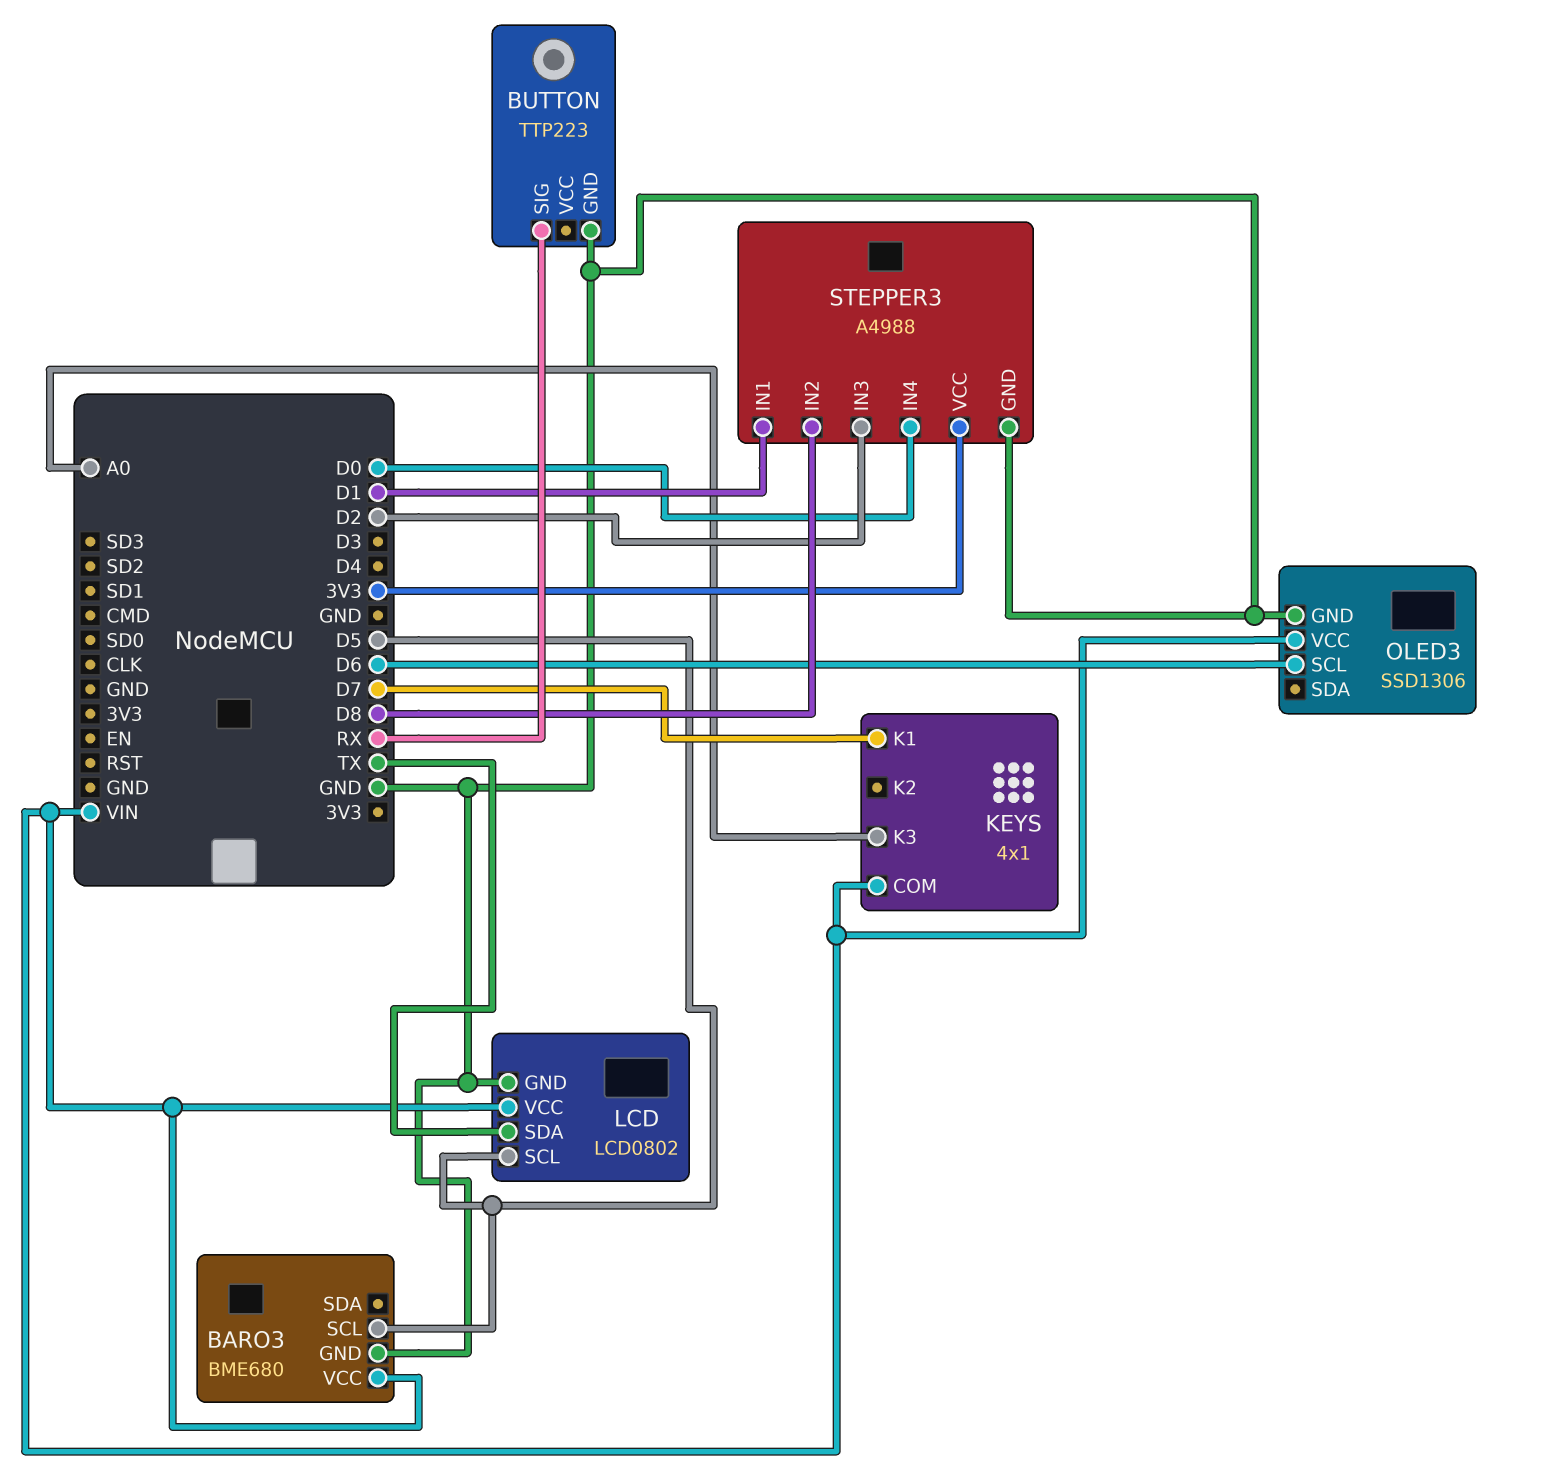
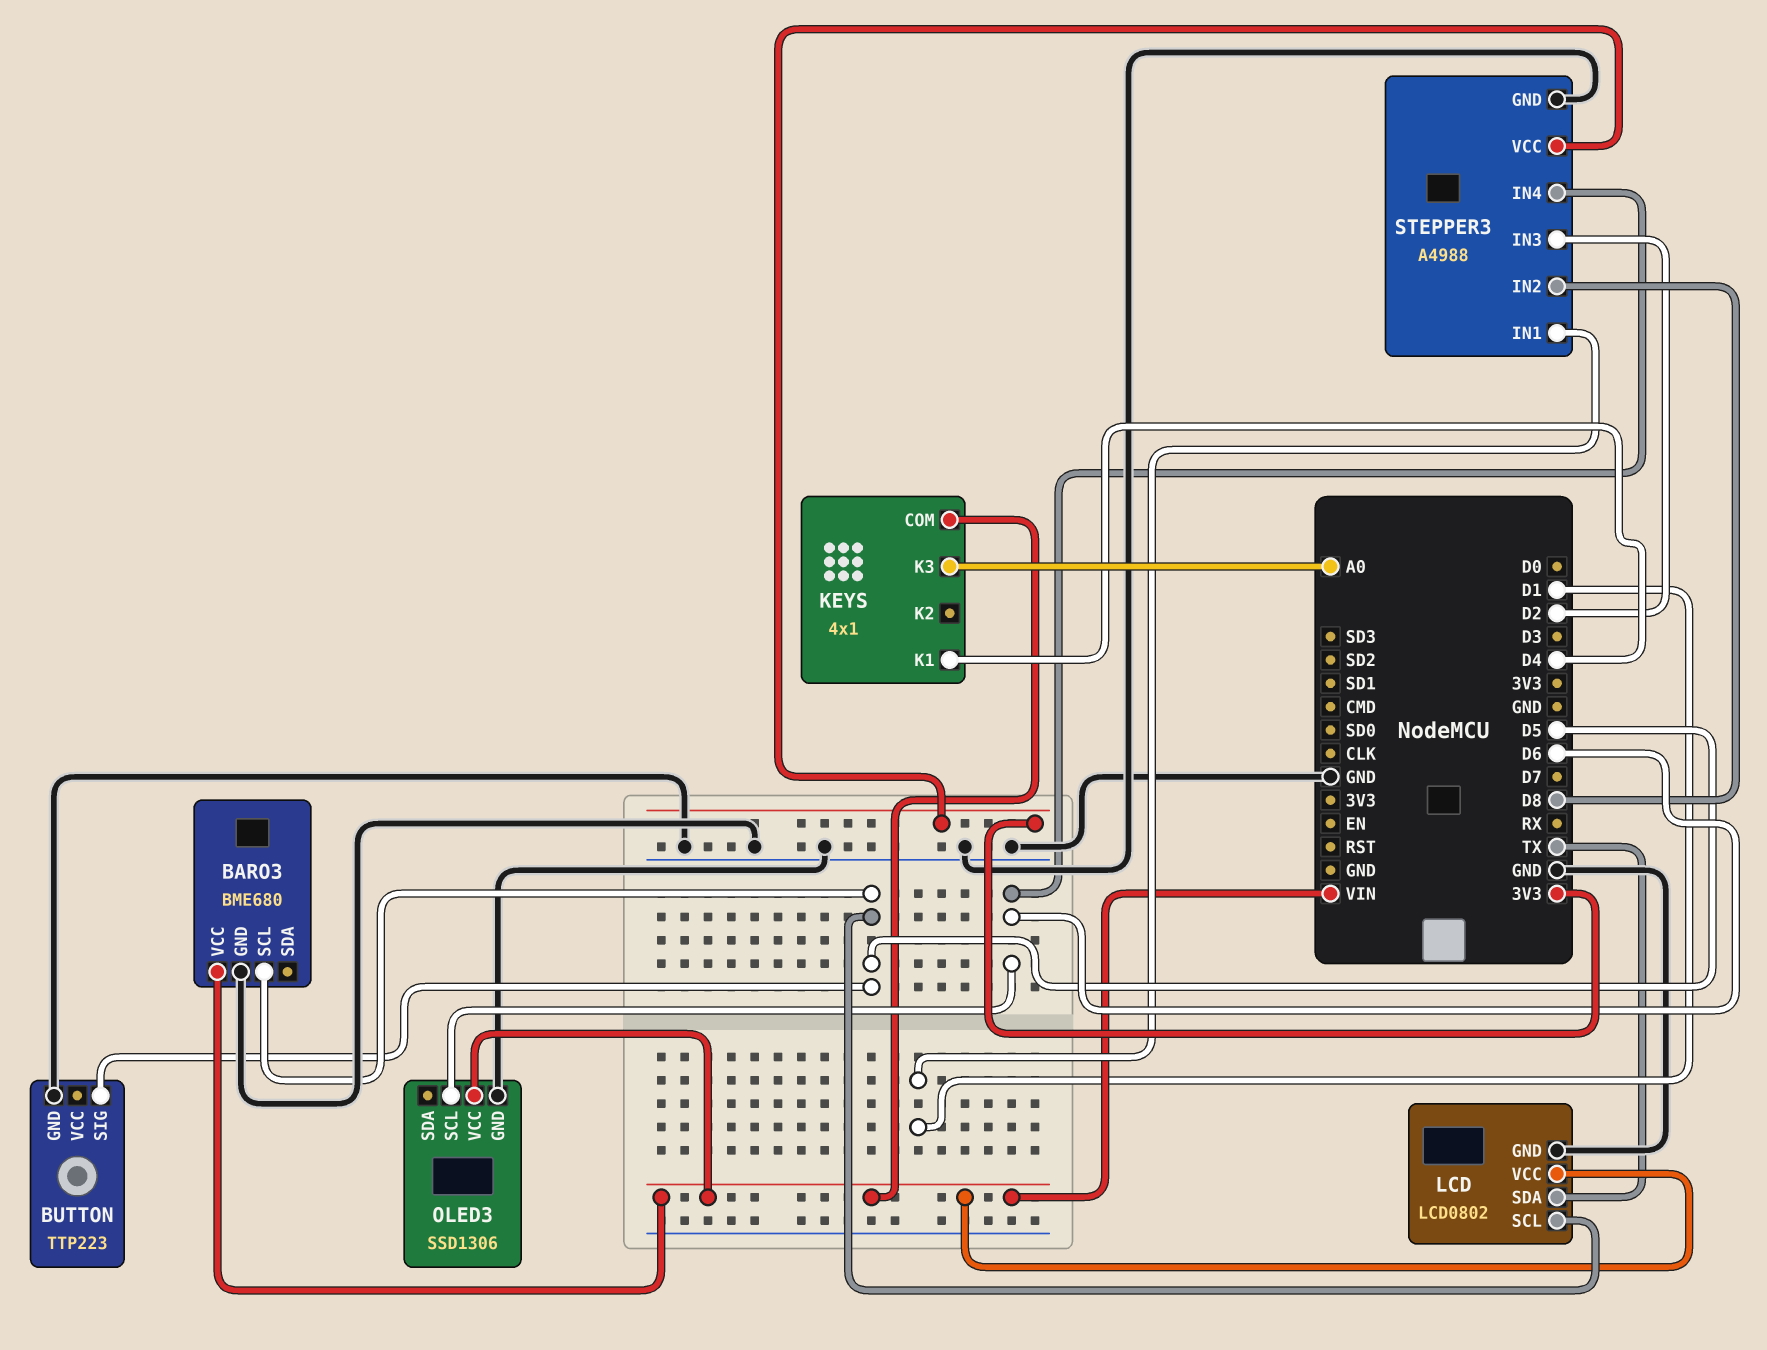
BUTTON pin SIG: RX -> D5
KEYS pin K1: D7 -> D4
STEPPER3 pin IN4: D0 -> D6

